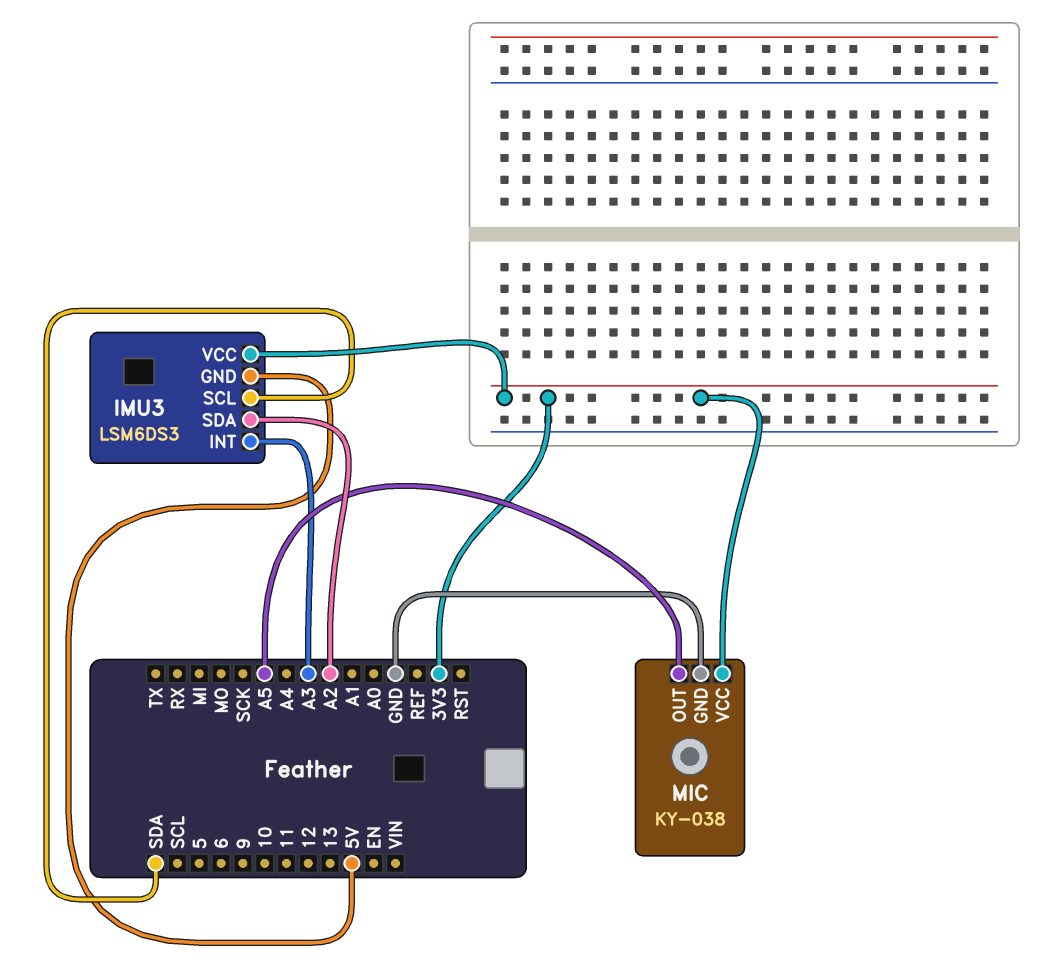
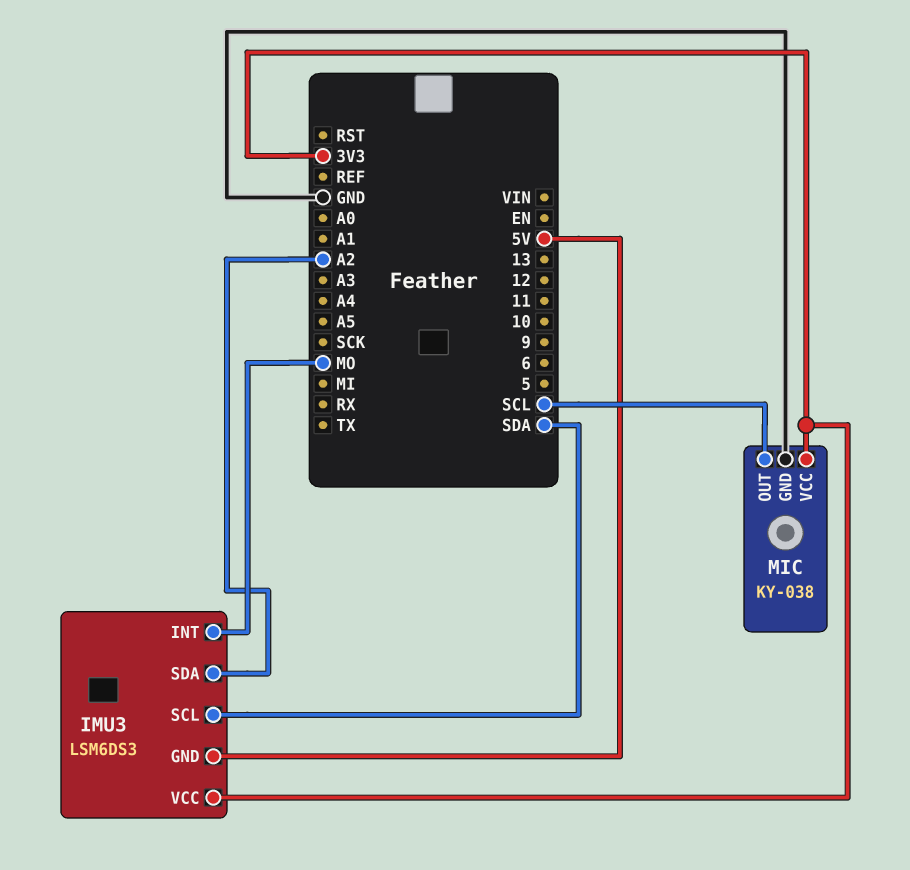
IMU3 pin INT: A3 -> MO
MIC pin OUT: A5 -> SCL

